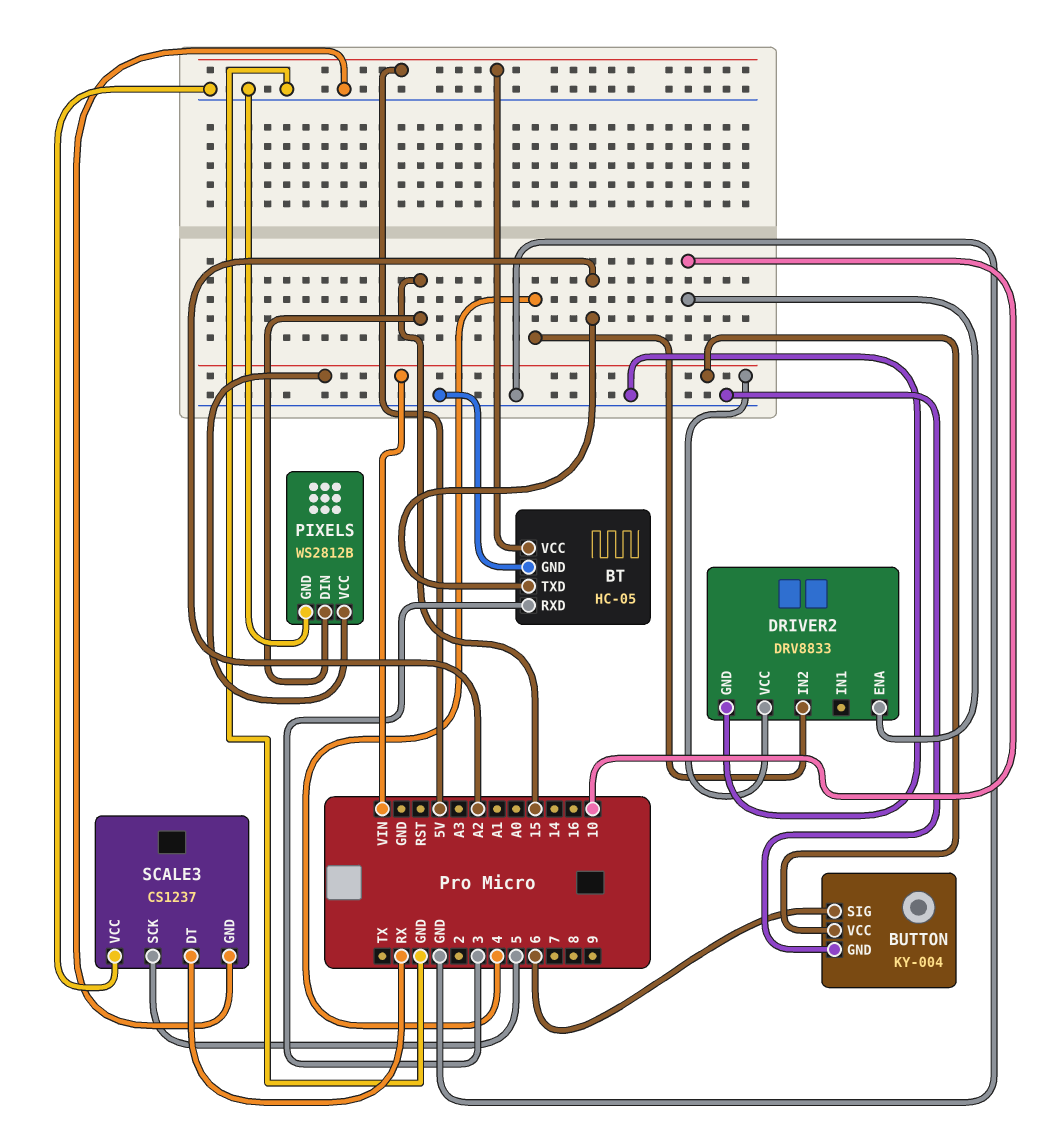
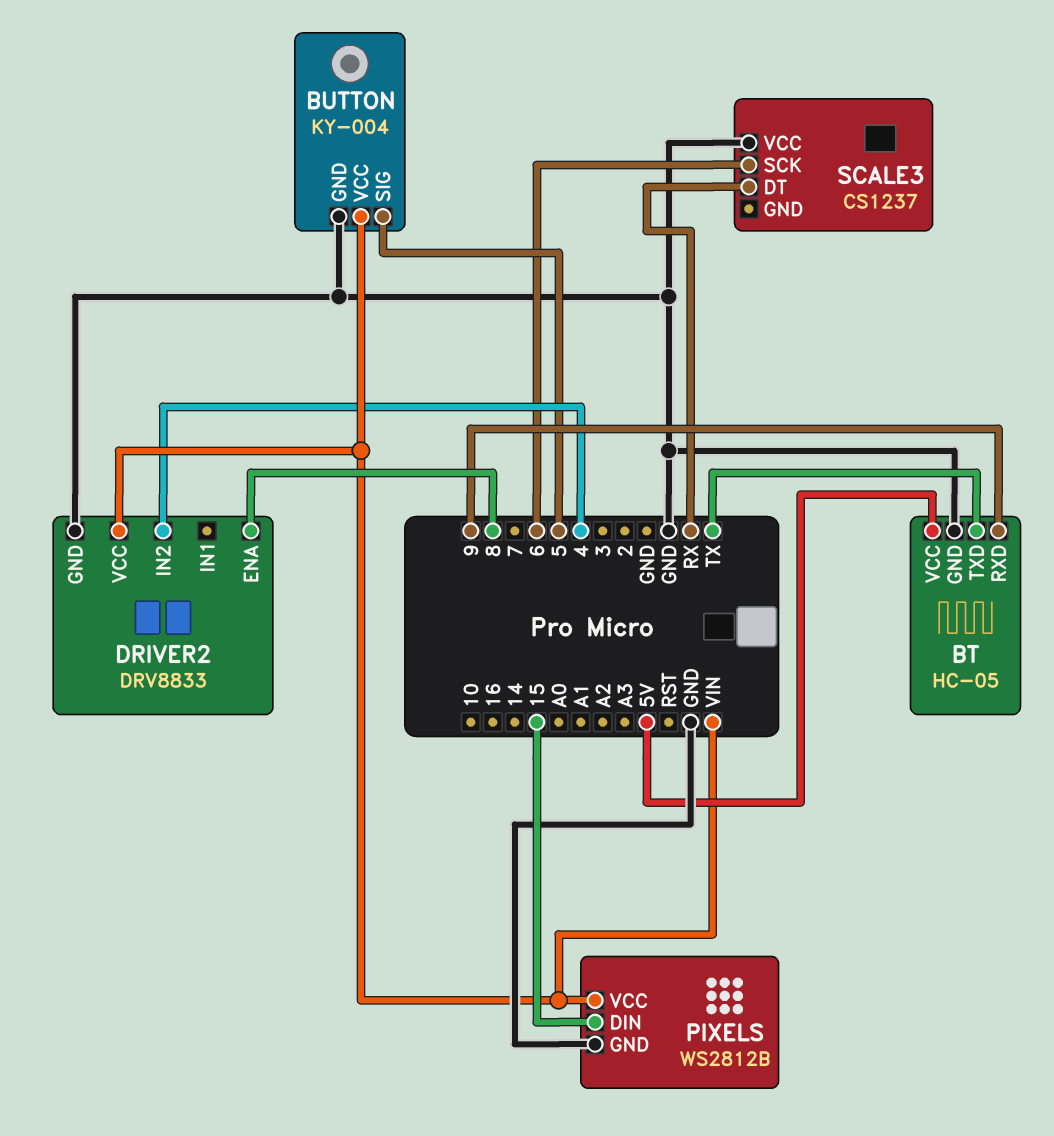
BT pin RXD: 3 -> 9
BT pin TXD: A2 -> TX
BUTTON pin SIG: 6 -> 5
DRIVER2 pin ENA: 10 -> 8
SCALE3 pin GND: GND -> none
SCALE3 pin SCK: 5 -> 6

